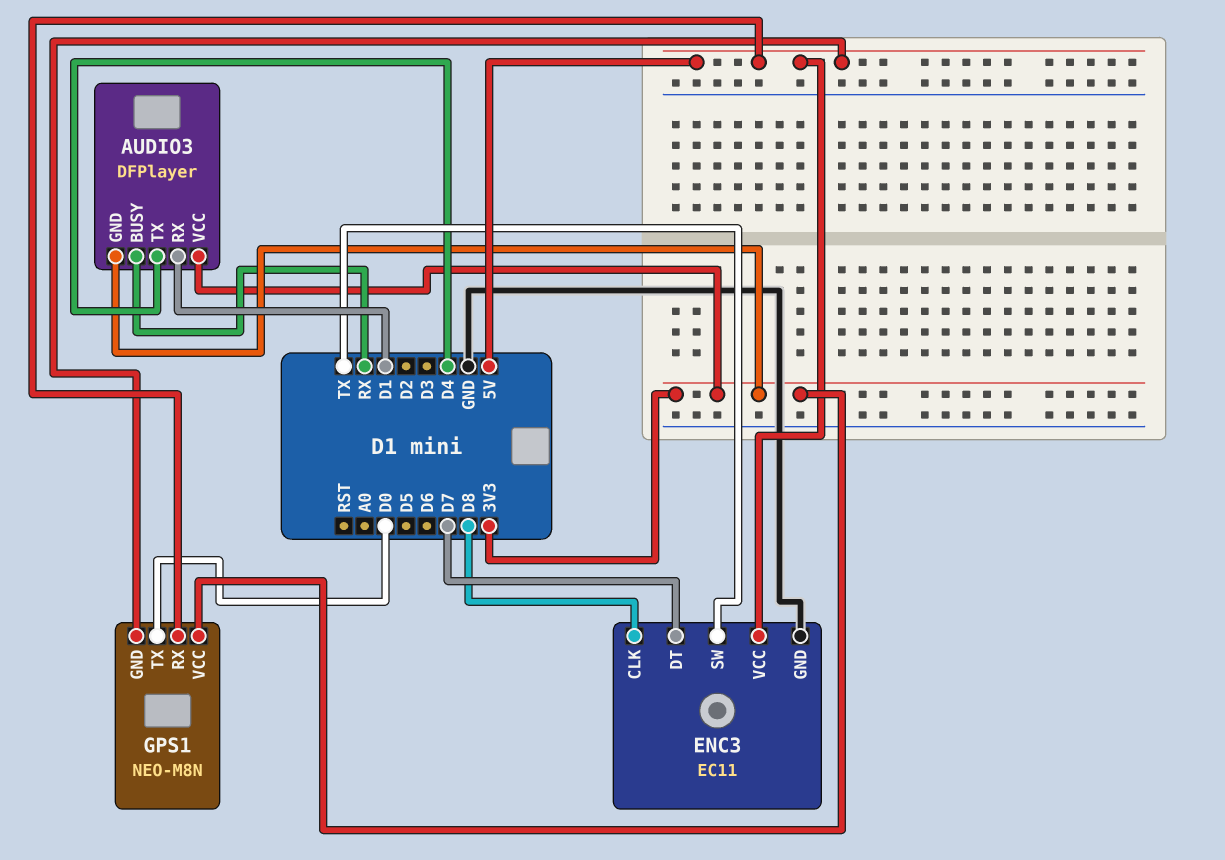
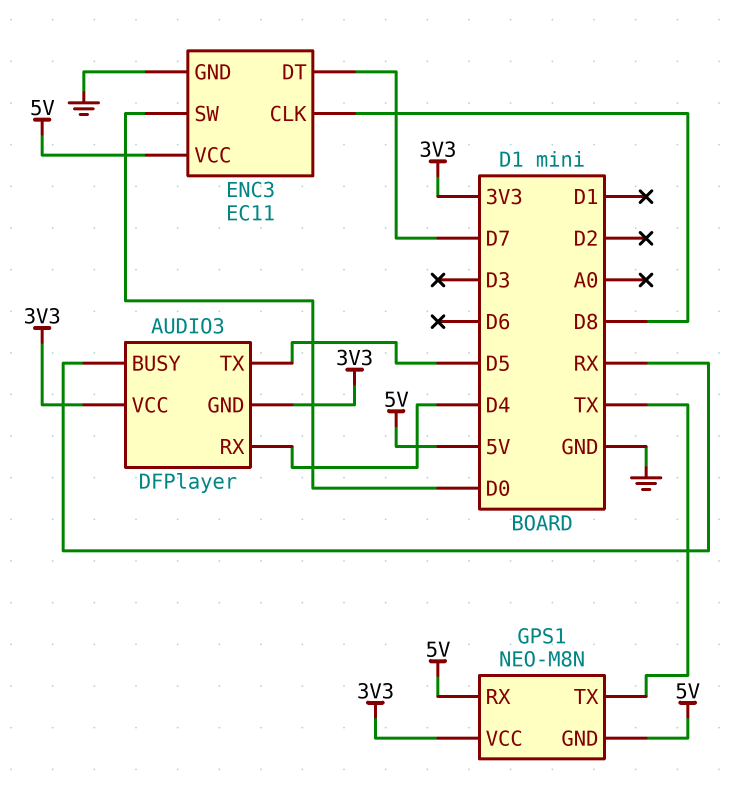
AUDIO3 pin RX: D1 -> D4
AUDIO3 pin TX: D4 -> D5
ENC3 pin SW: TX -> D0
GPS1 pin TX: D0 -> TX

